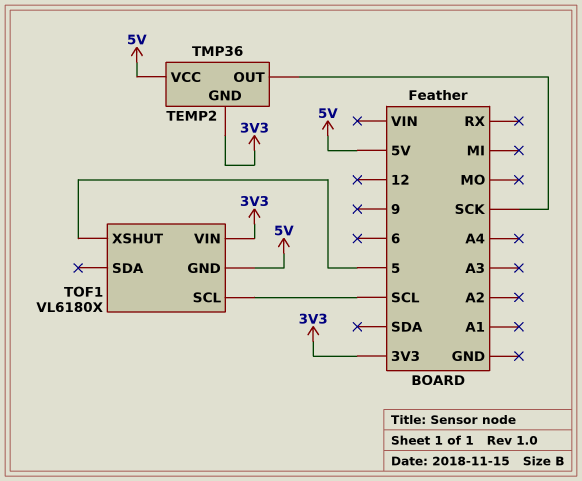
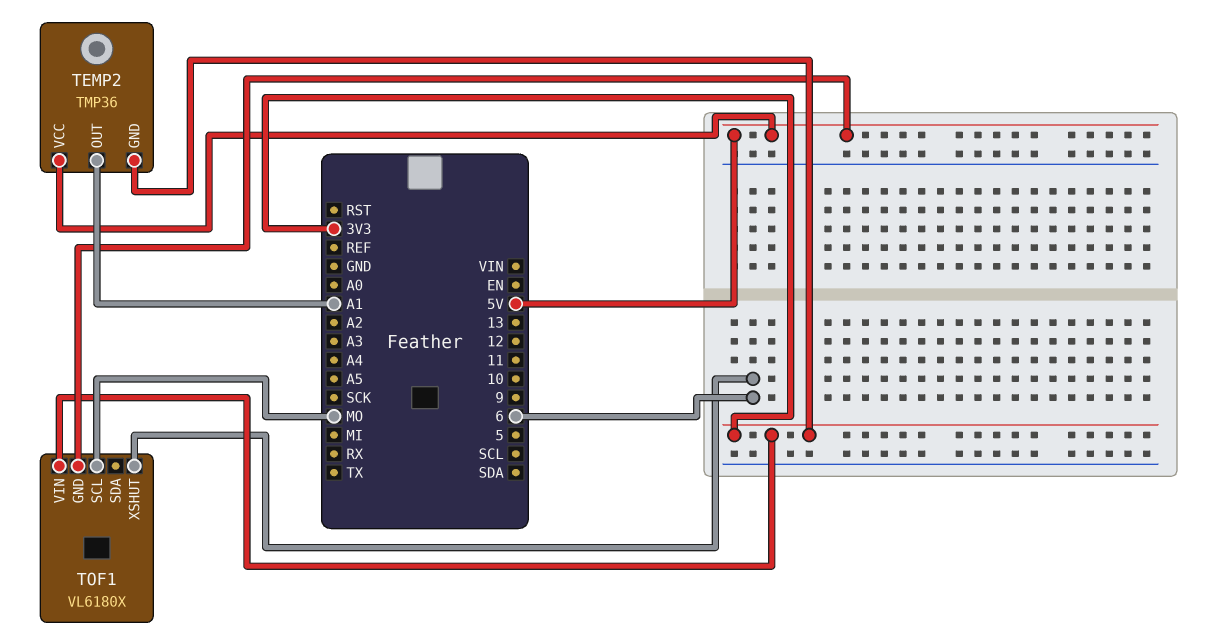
TEMP2 pin OUT: SCK -> A1
TOF1 pin SCL: SCL -> MO
TOF1 pin XSHUT: 5 -> 6

